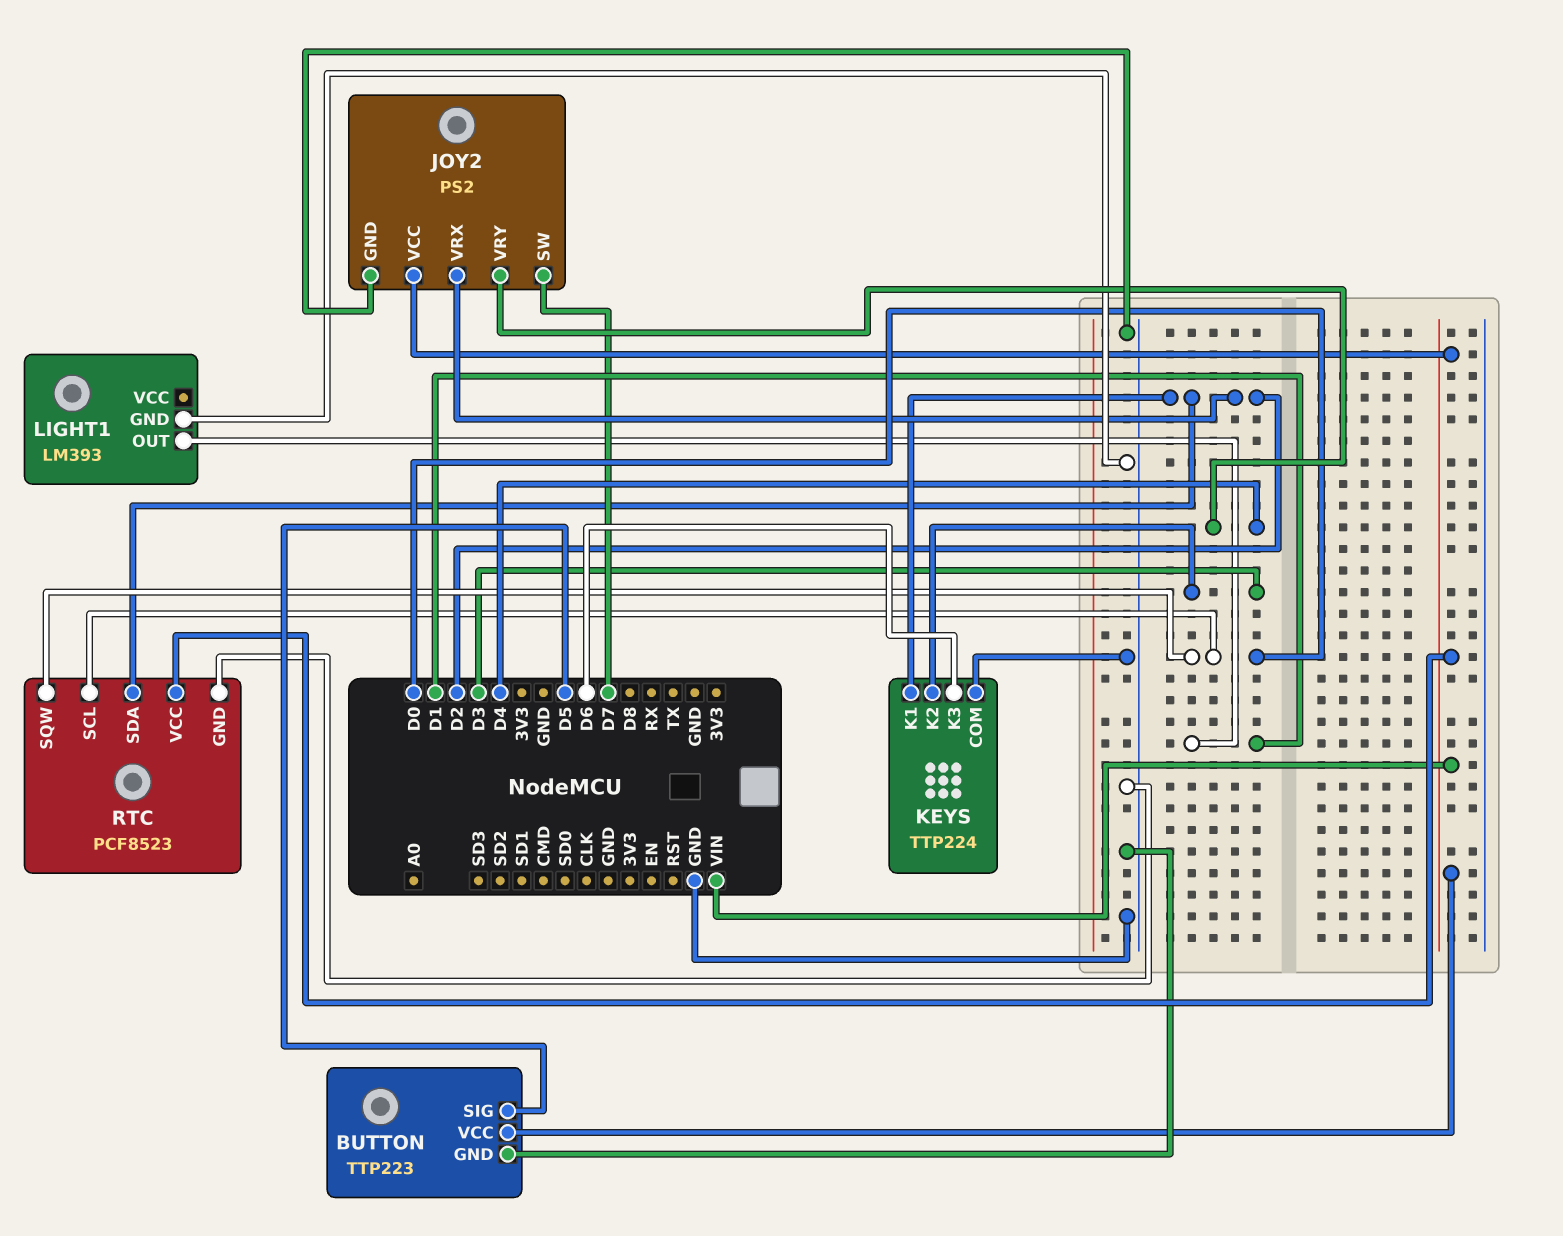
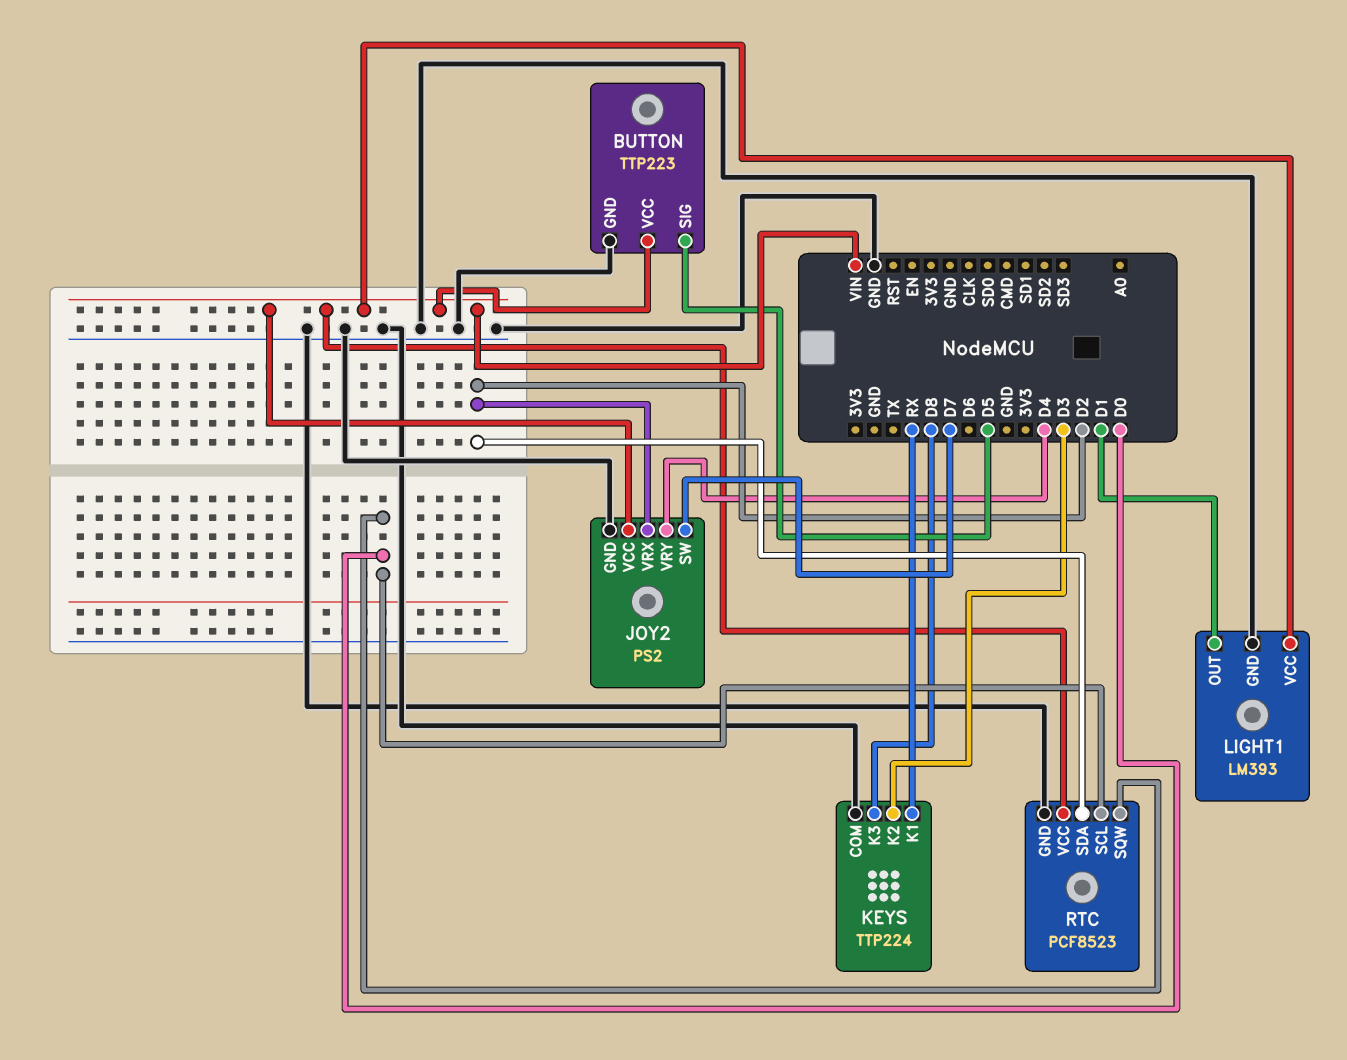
KEYS pin K1: D2 -> RX
KEYS pin K3: D6 -> D8
LIGHT1 pin VCC: none -> VIN

